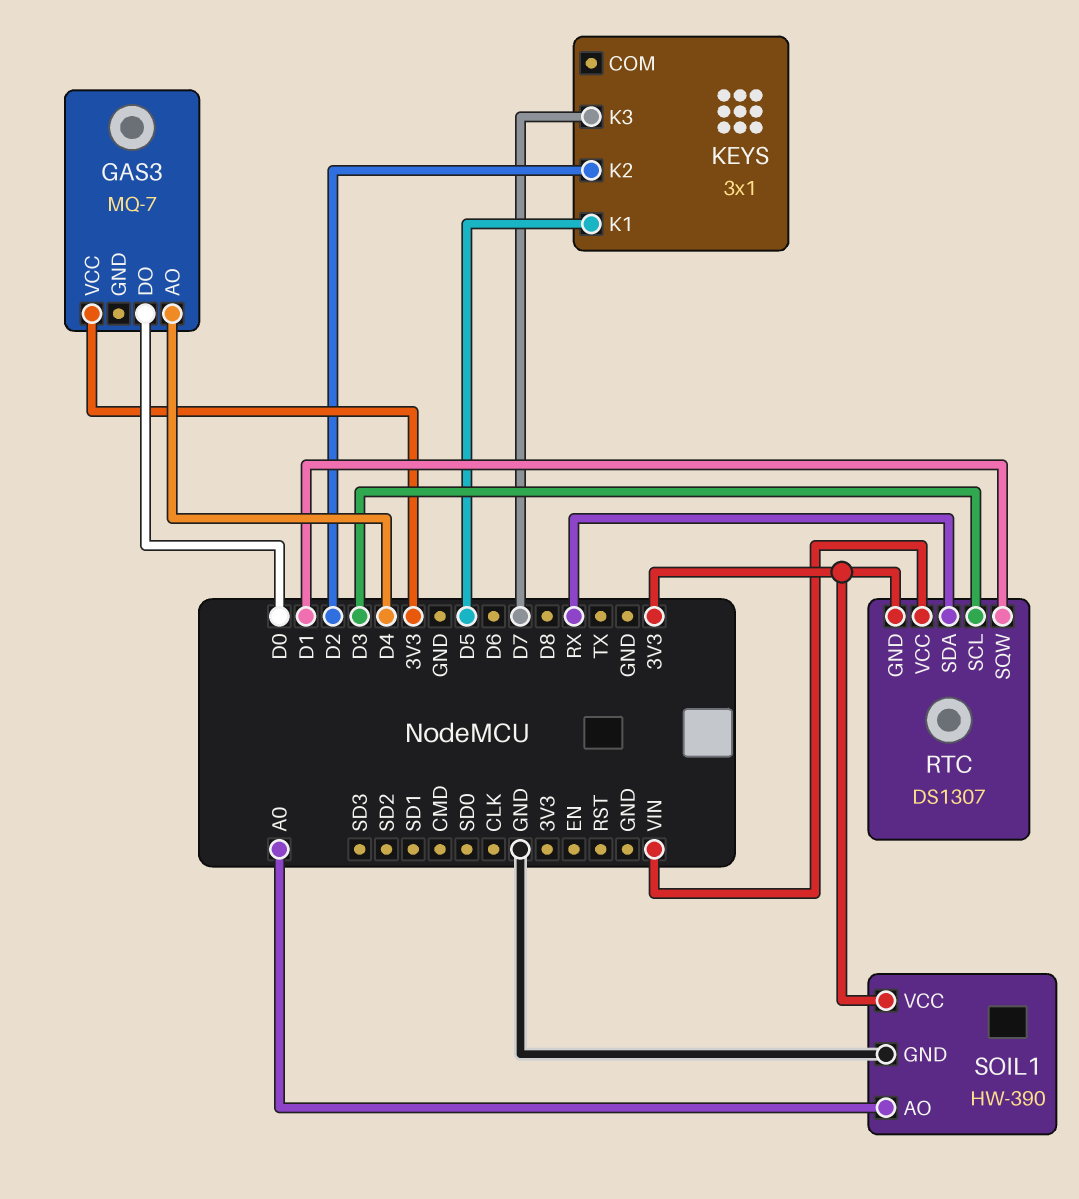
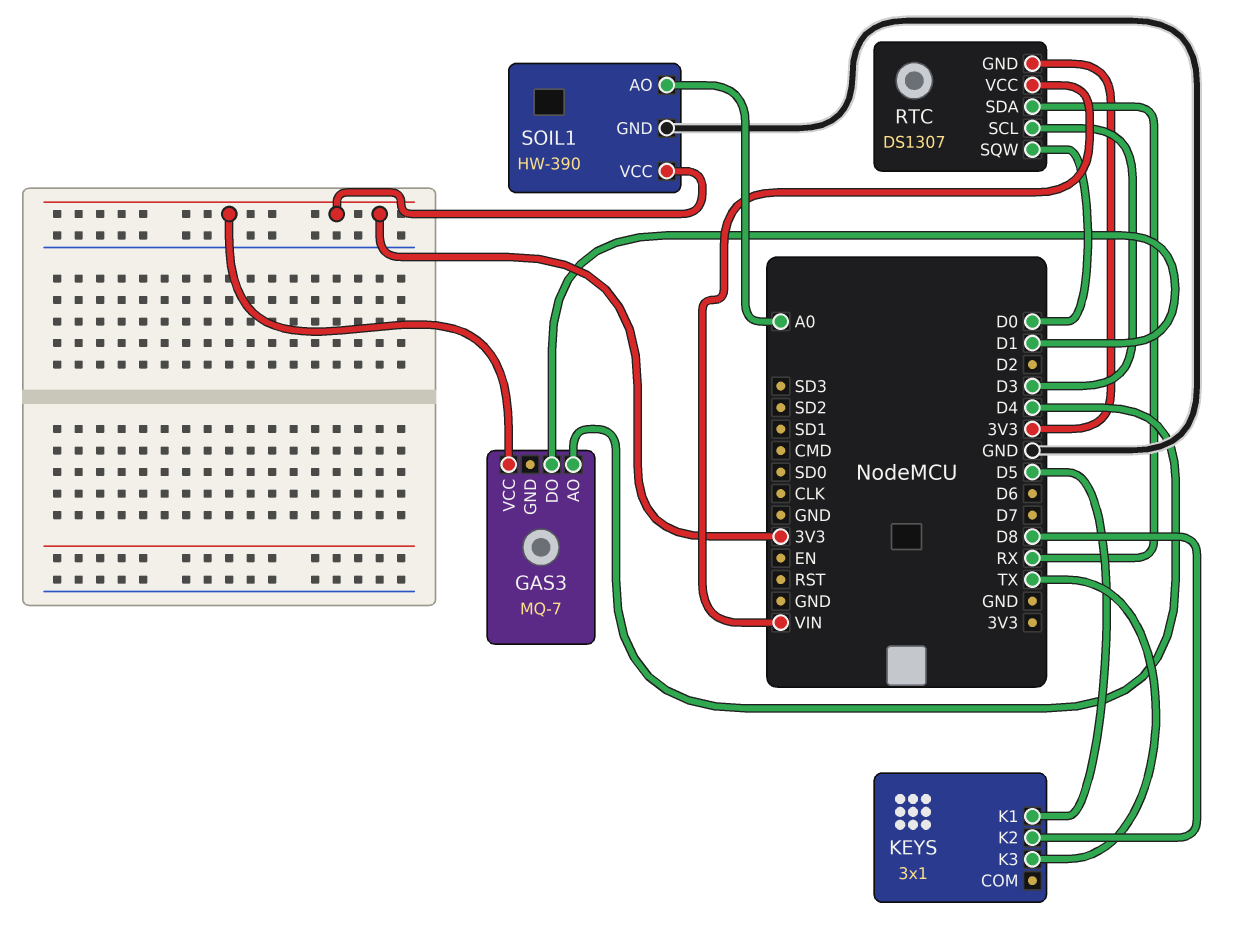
GAS3 pin DO: D0 -> D1
KEYS pin K2: D2 -> D8
KEYS pin K3: D7 -> TX
RTC pin SQW: D1 -> D0

